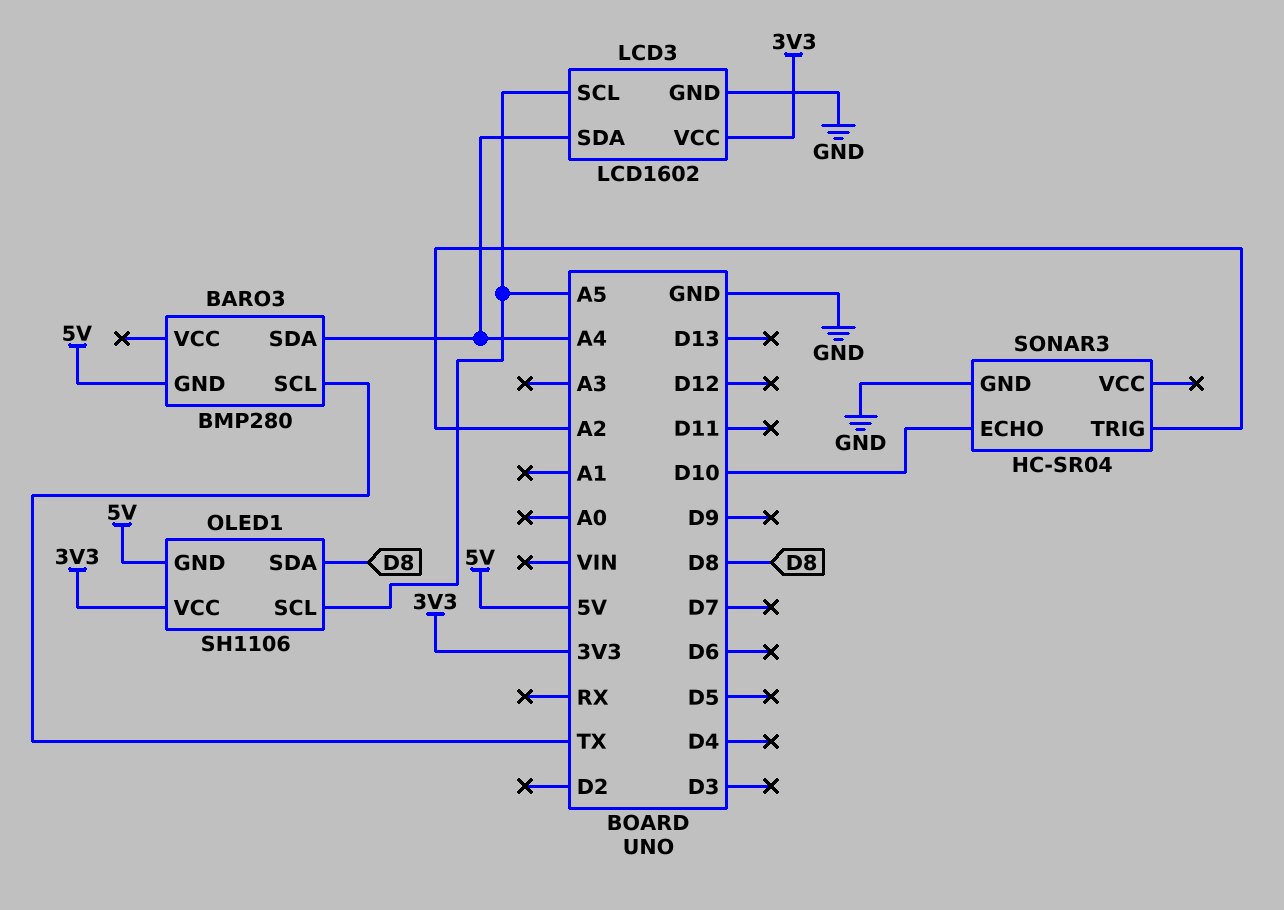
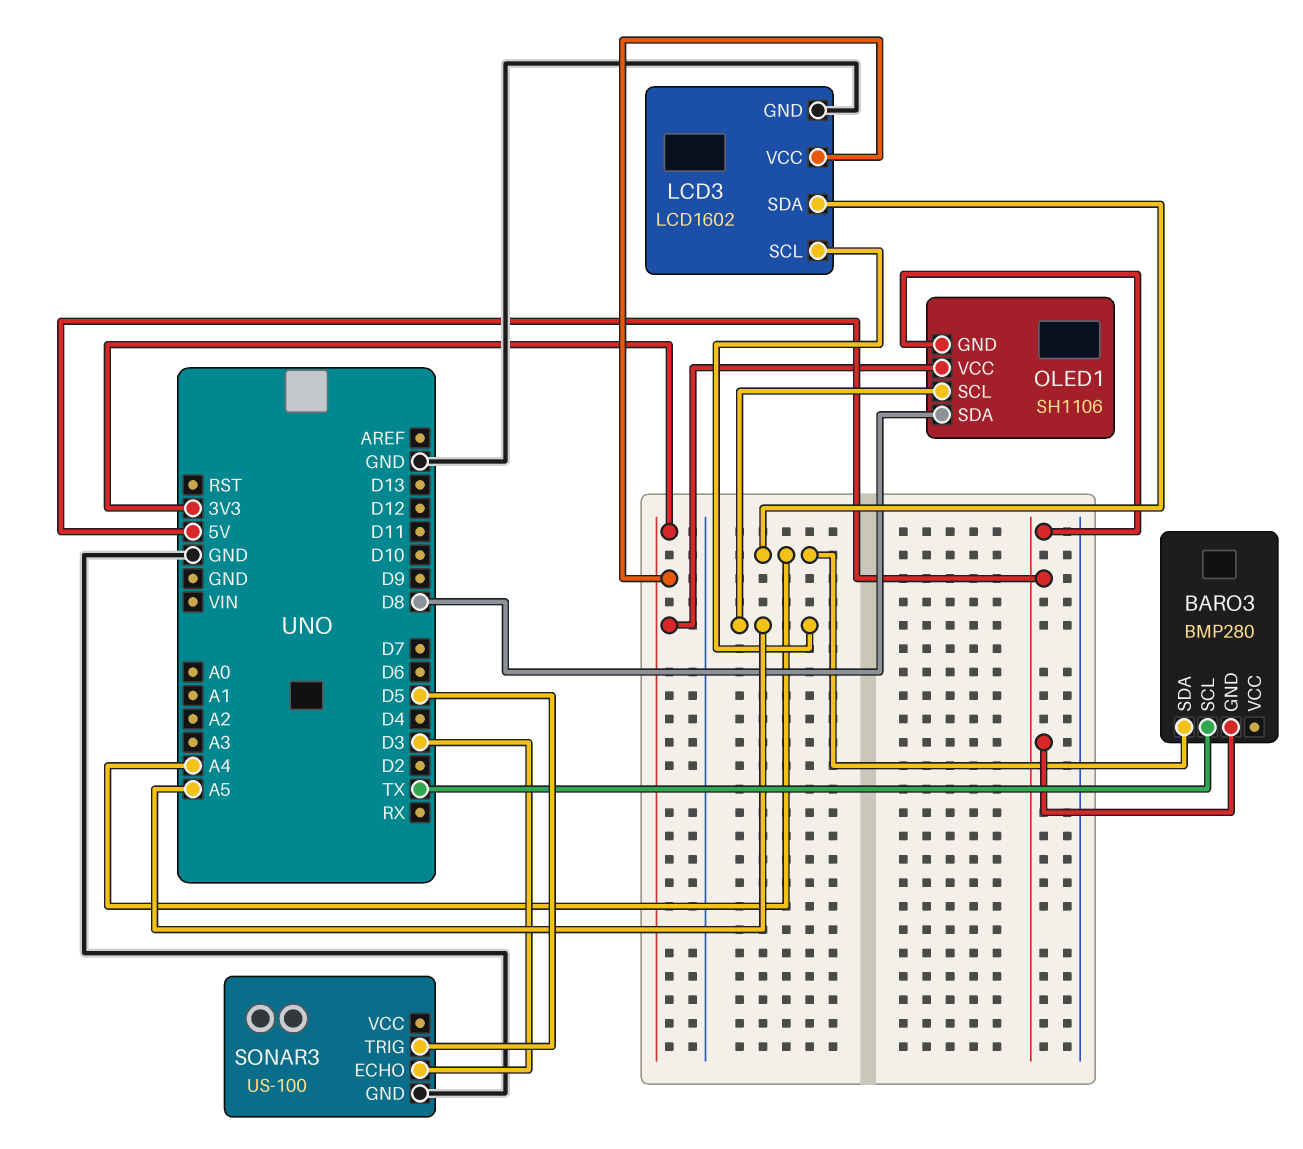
SONAR3: HC-SR04 -> US-100
SONAR3 pin ECHO: D10 -> D3
SONAR3 pin TRIG: A2 -> D5

